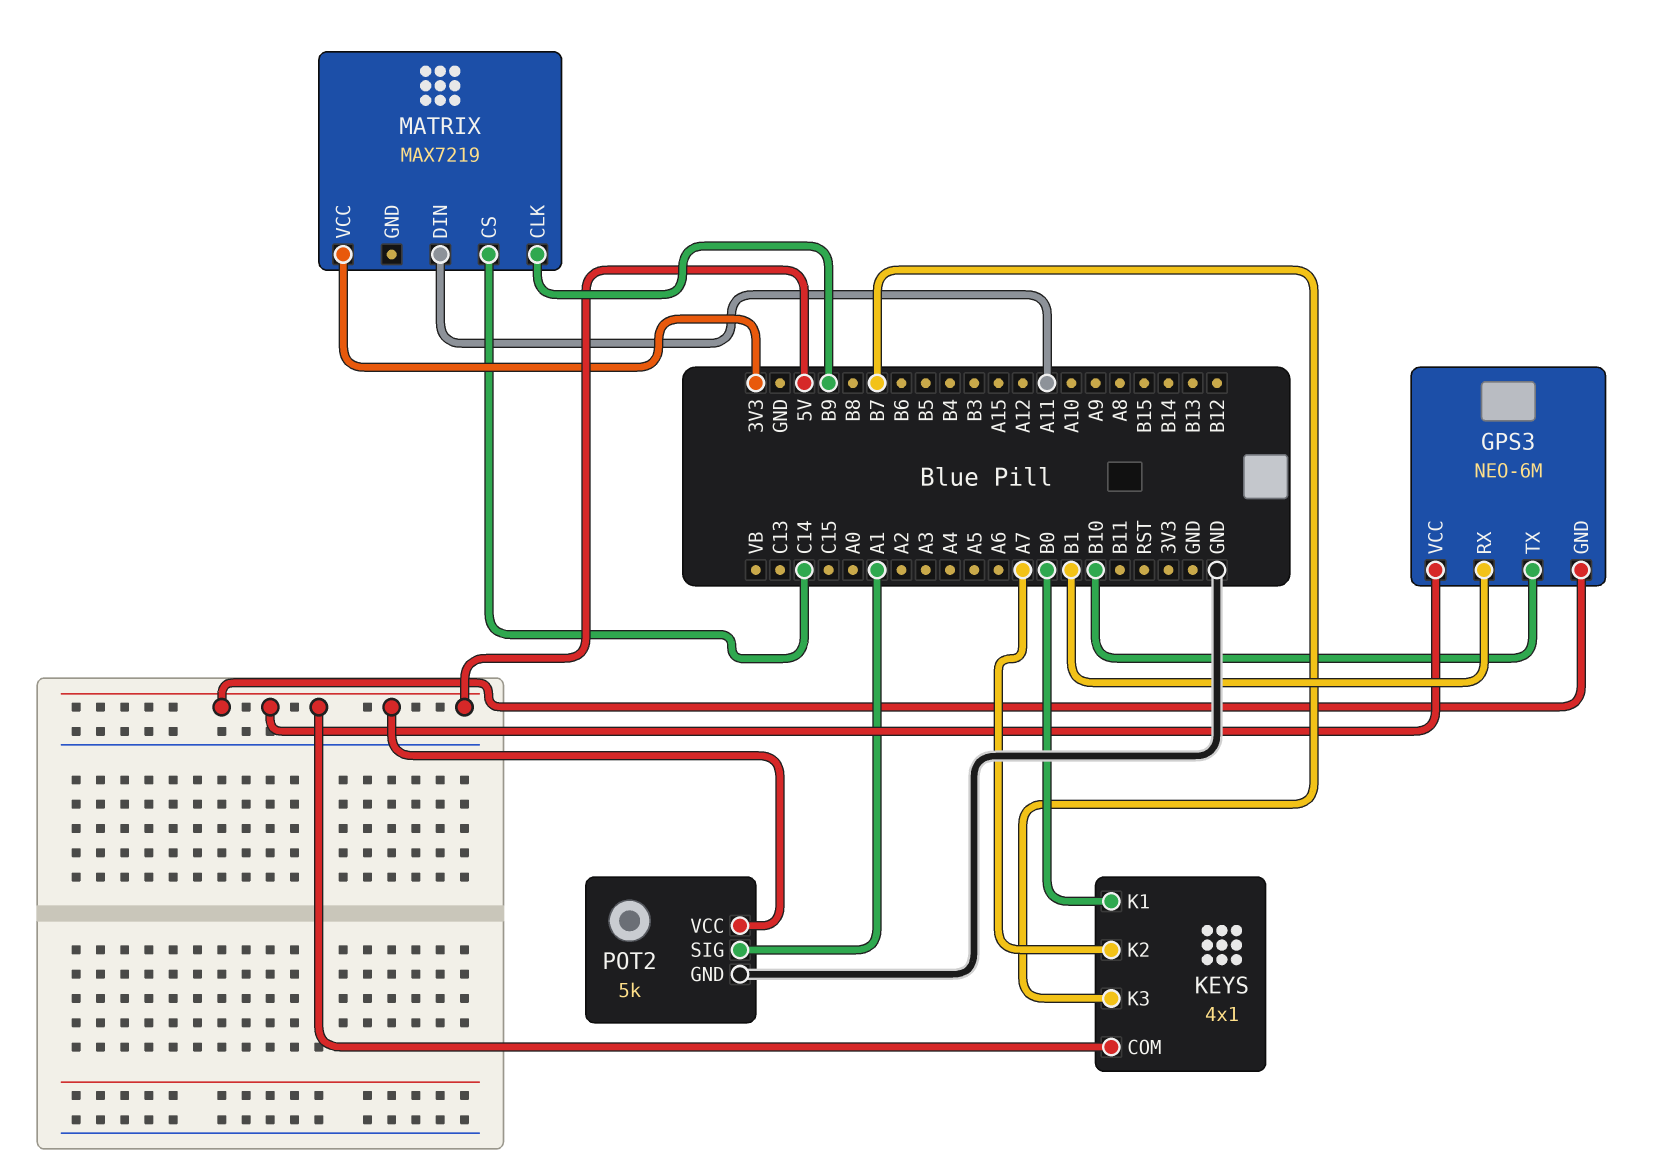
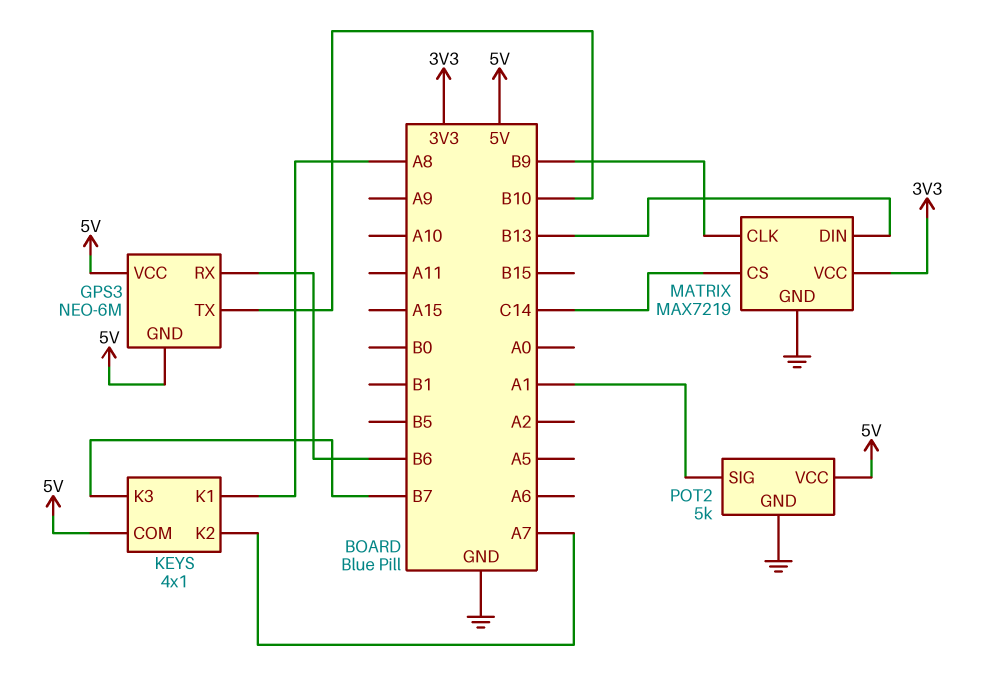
GPS3 pin RX: B1 -> B6
KEYS pin K1: B0 -> A8
MATRIX pin DIN: A11 -> B13
MATRIX pin GND: none -> GND

